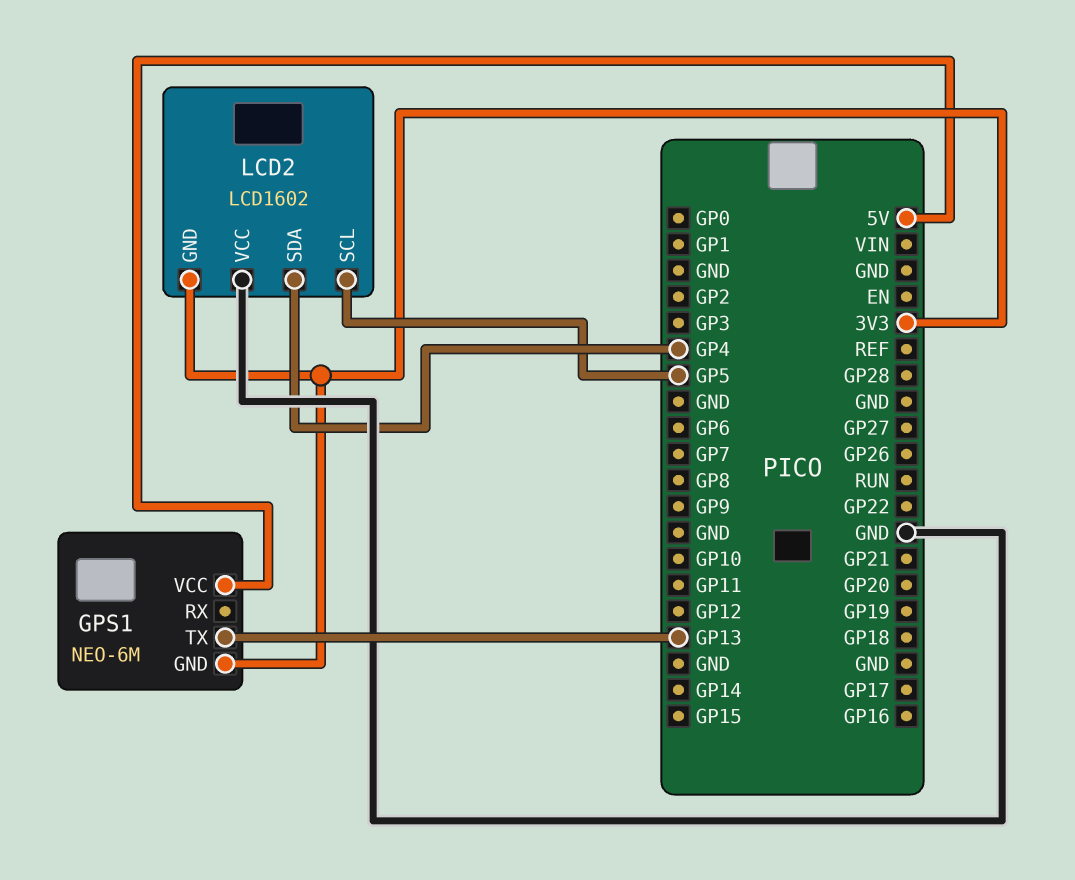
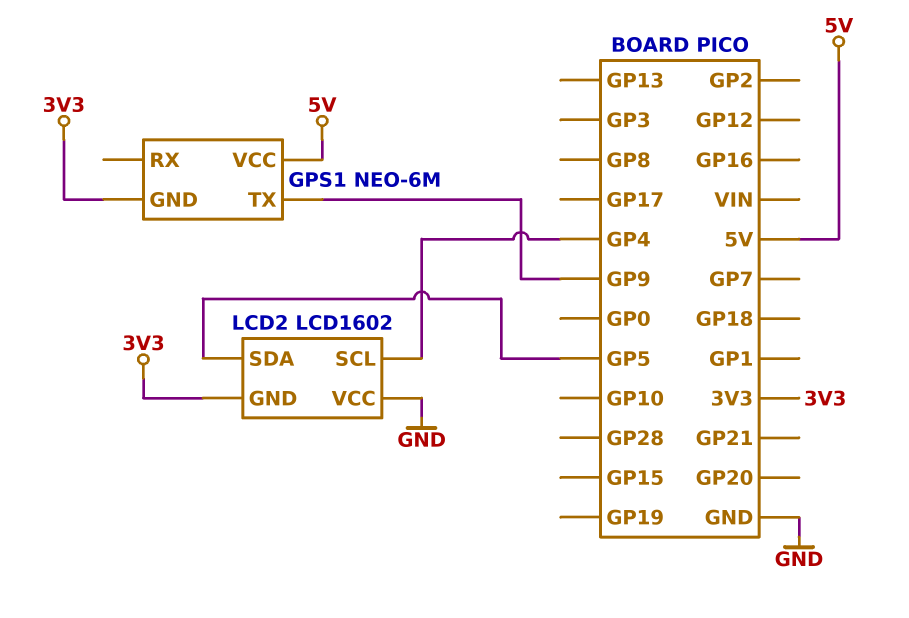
GPS1 pin TX: GP13 -> GP9
LCD2 pin SCL: GP5 -> GP4
LCD2 pin SDA: GP4 -> GP5

